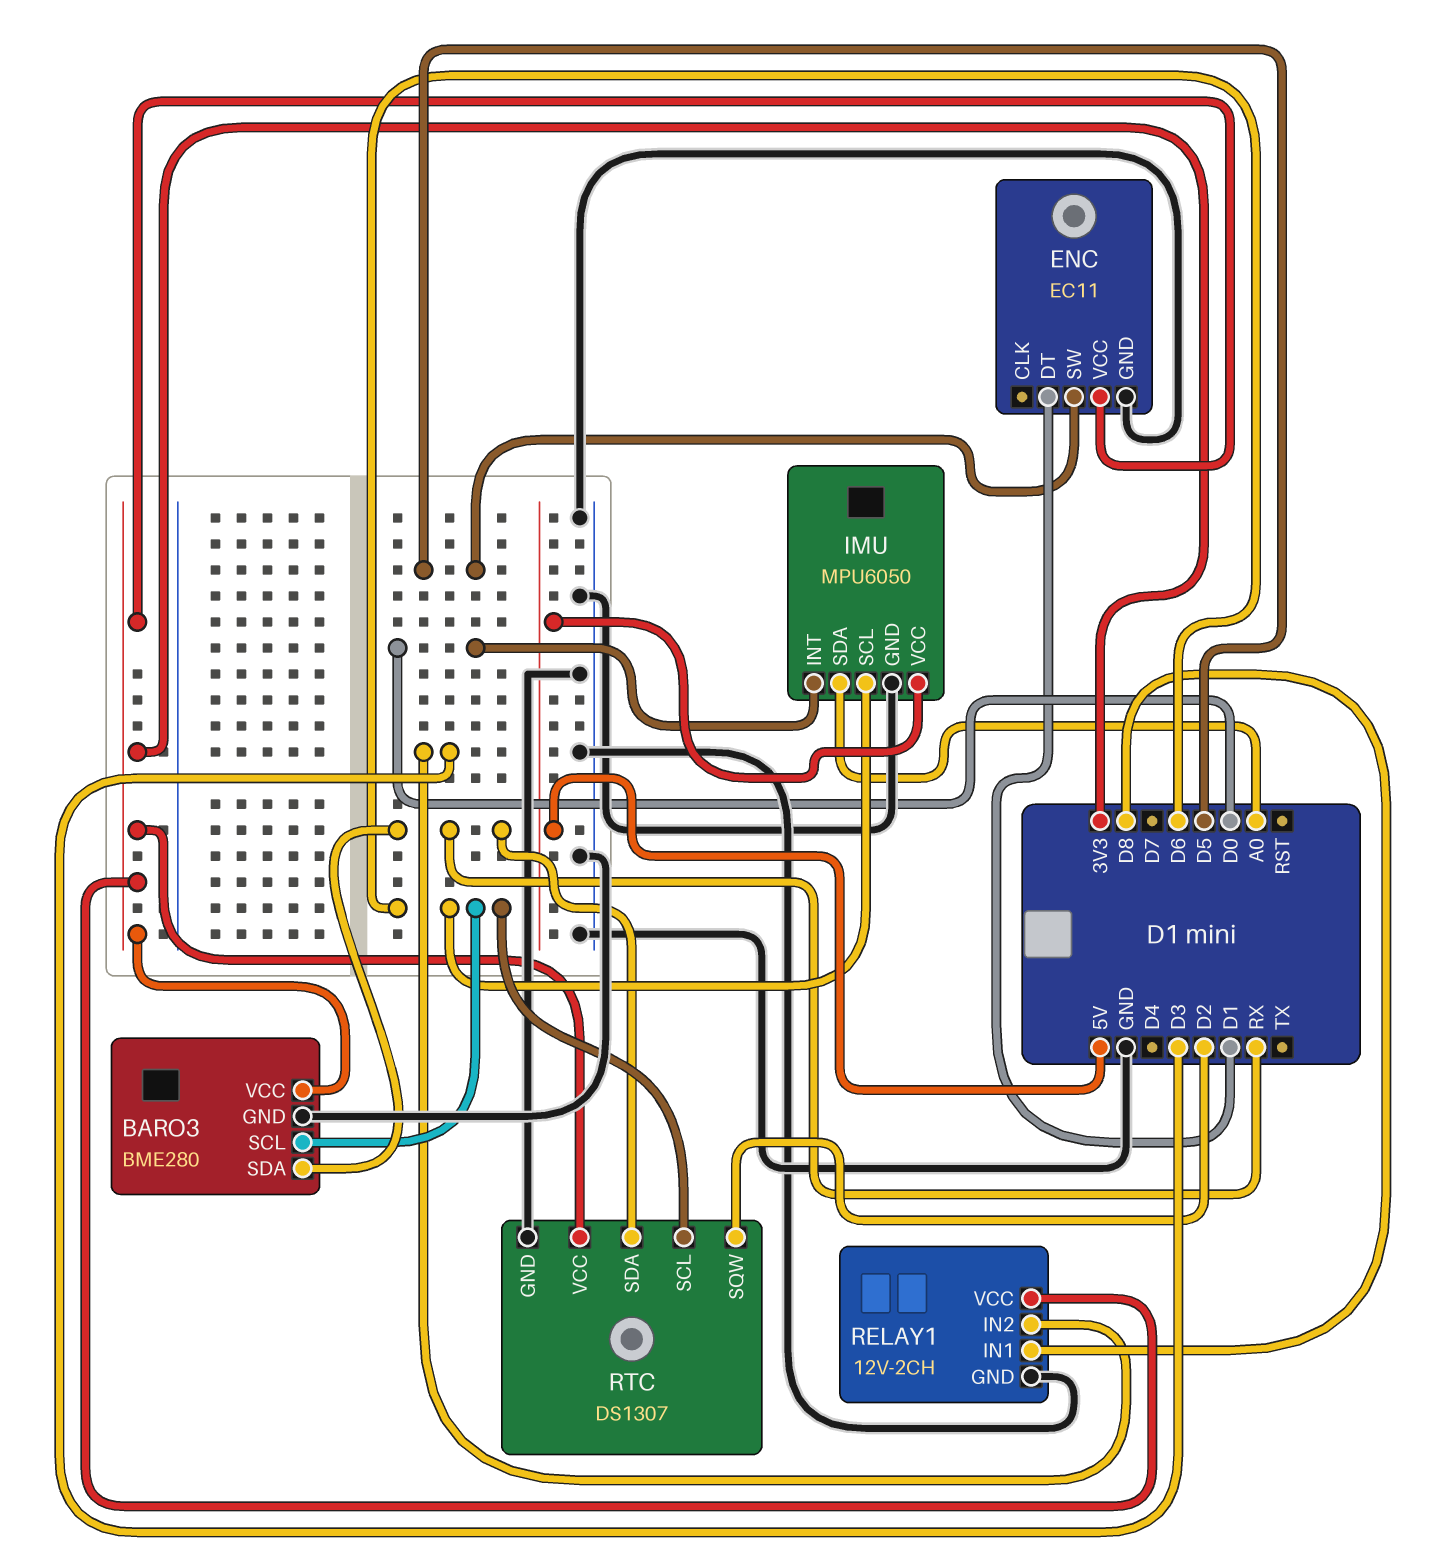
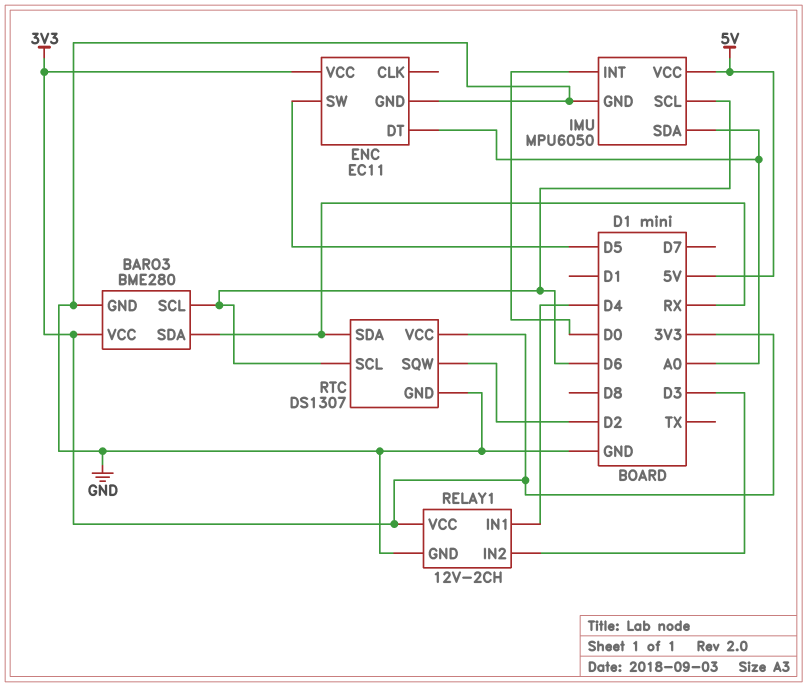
ENC pin DT: D1 -> A0
RELAY1 pin IN1: D8 -> D4

